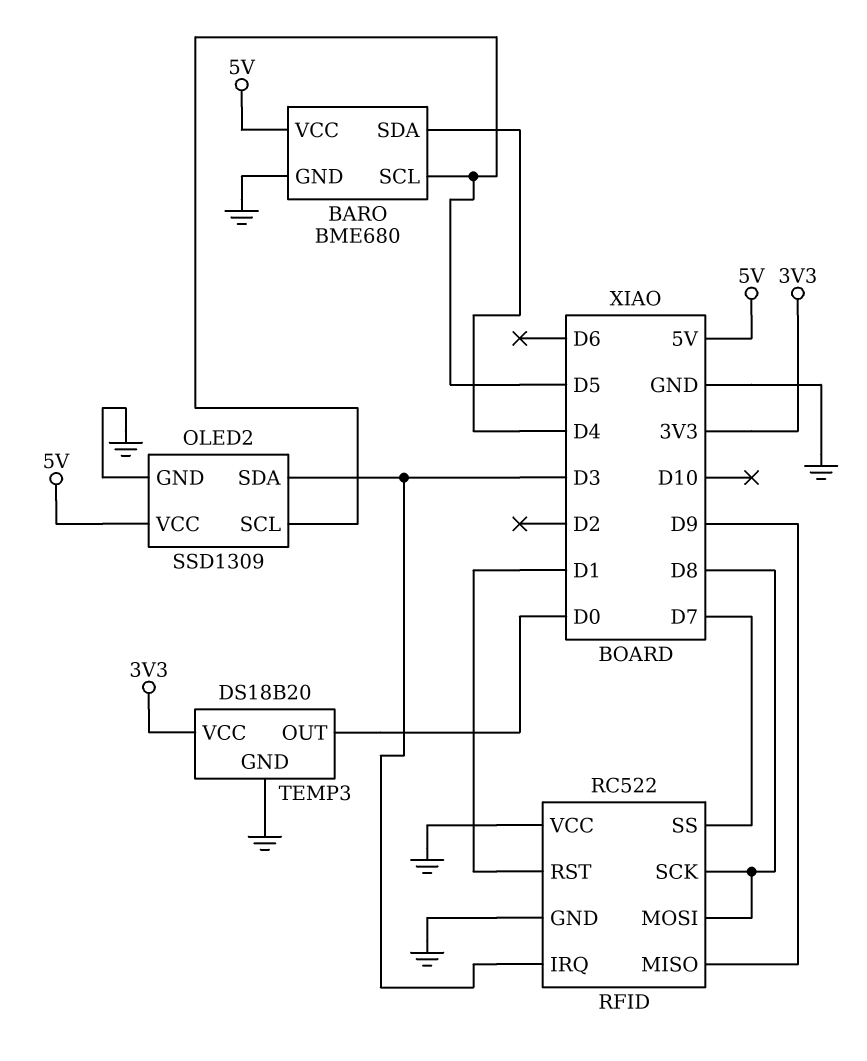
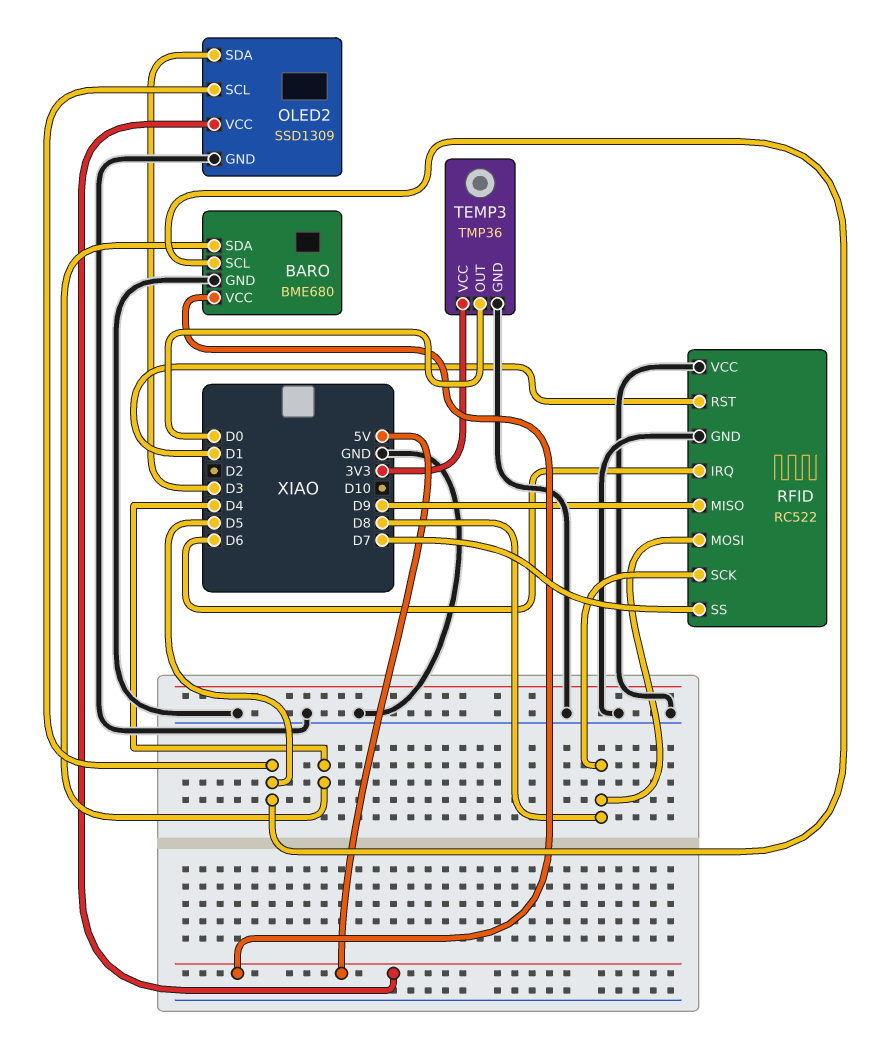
RFID pin IRQ: D3 -> D6
TEMP3: DS18B20 -> TMP36

